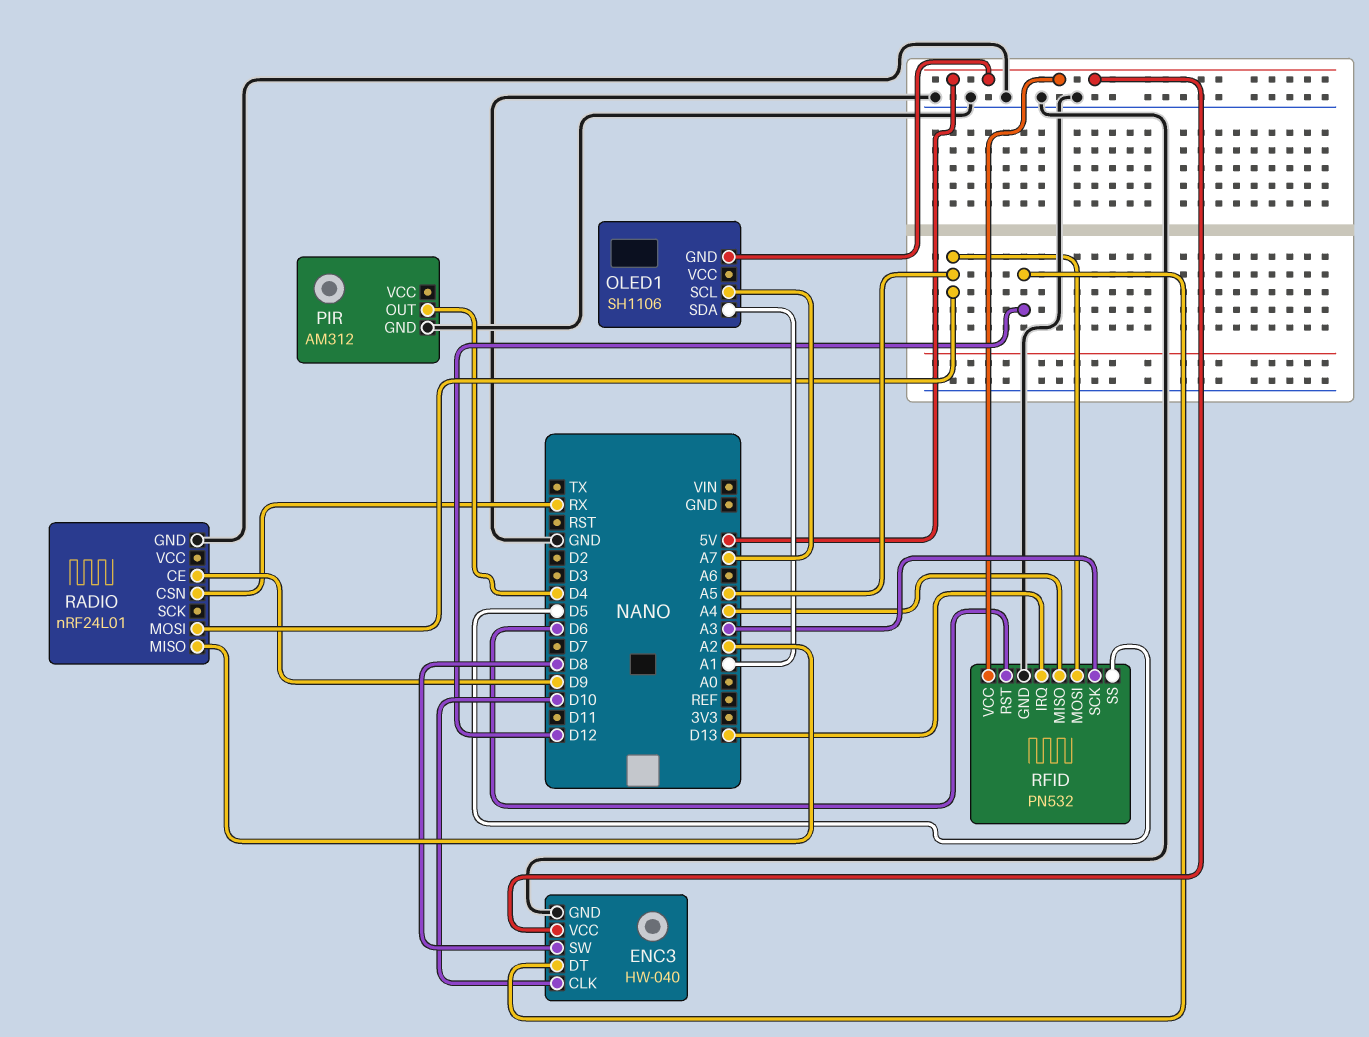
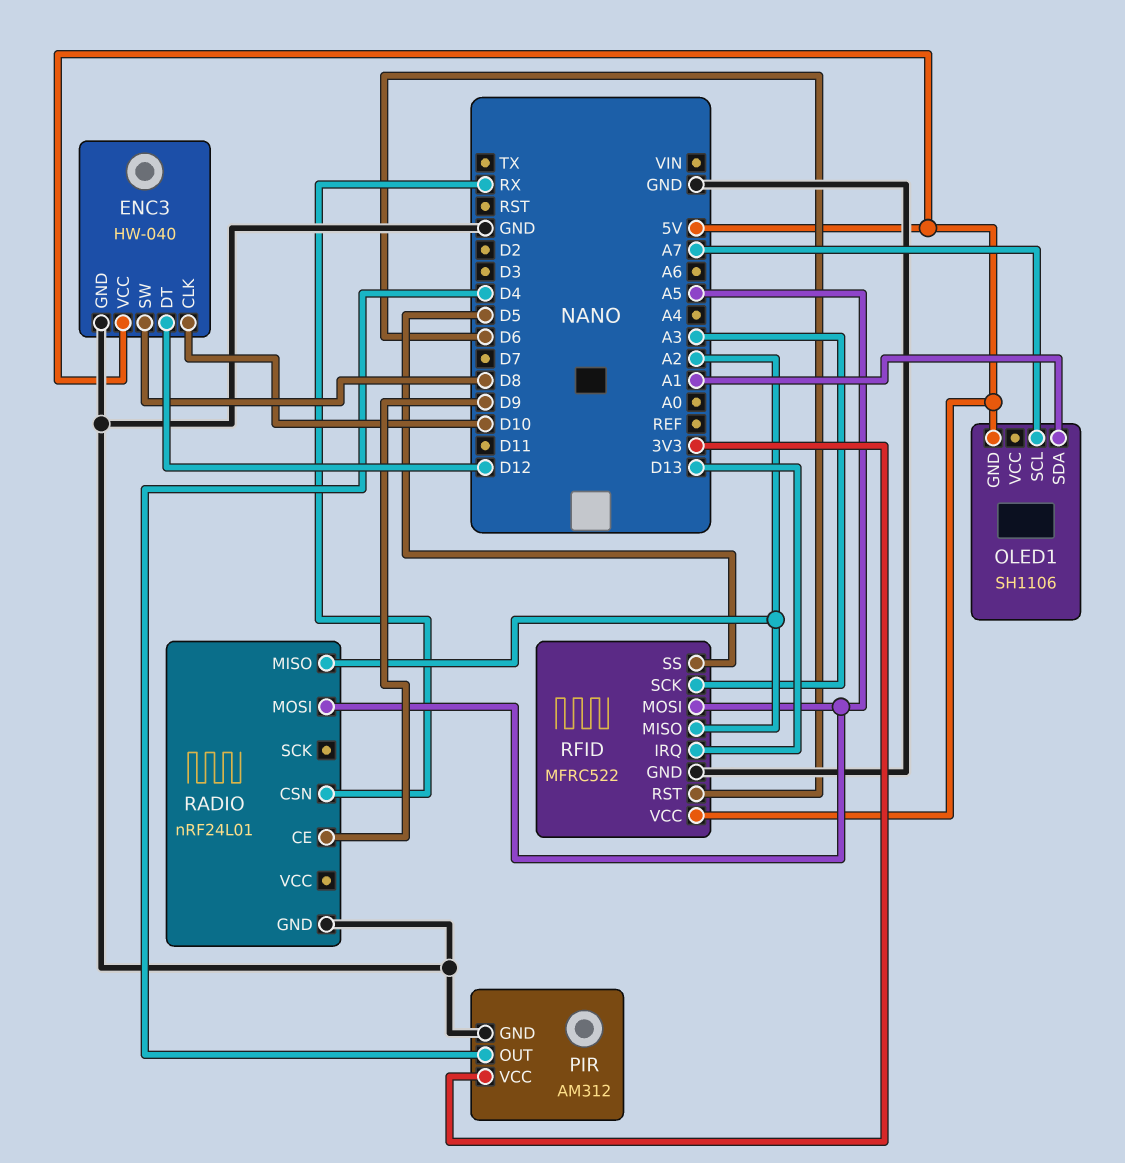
PIR pin VCC: none -> 3V3
RFID: PN532 -> MFRC522
RFID pin MISO: A4 -> A2

